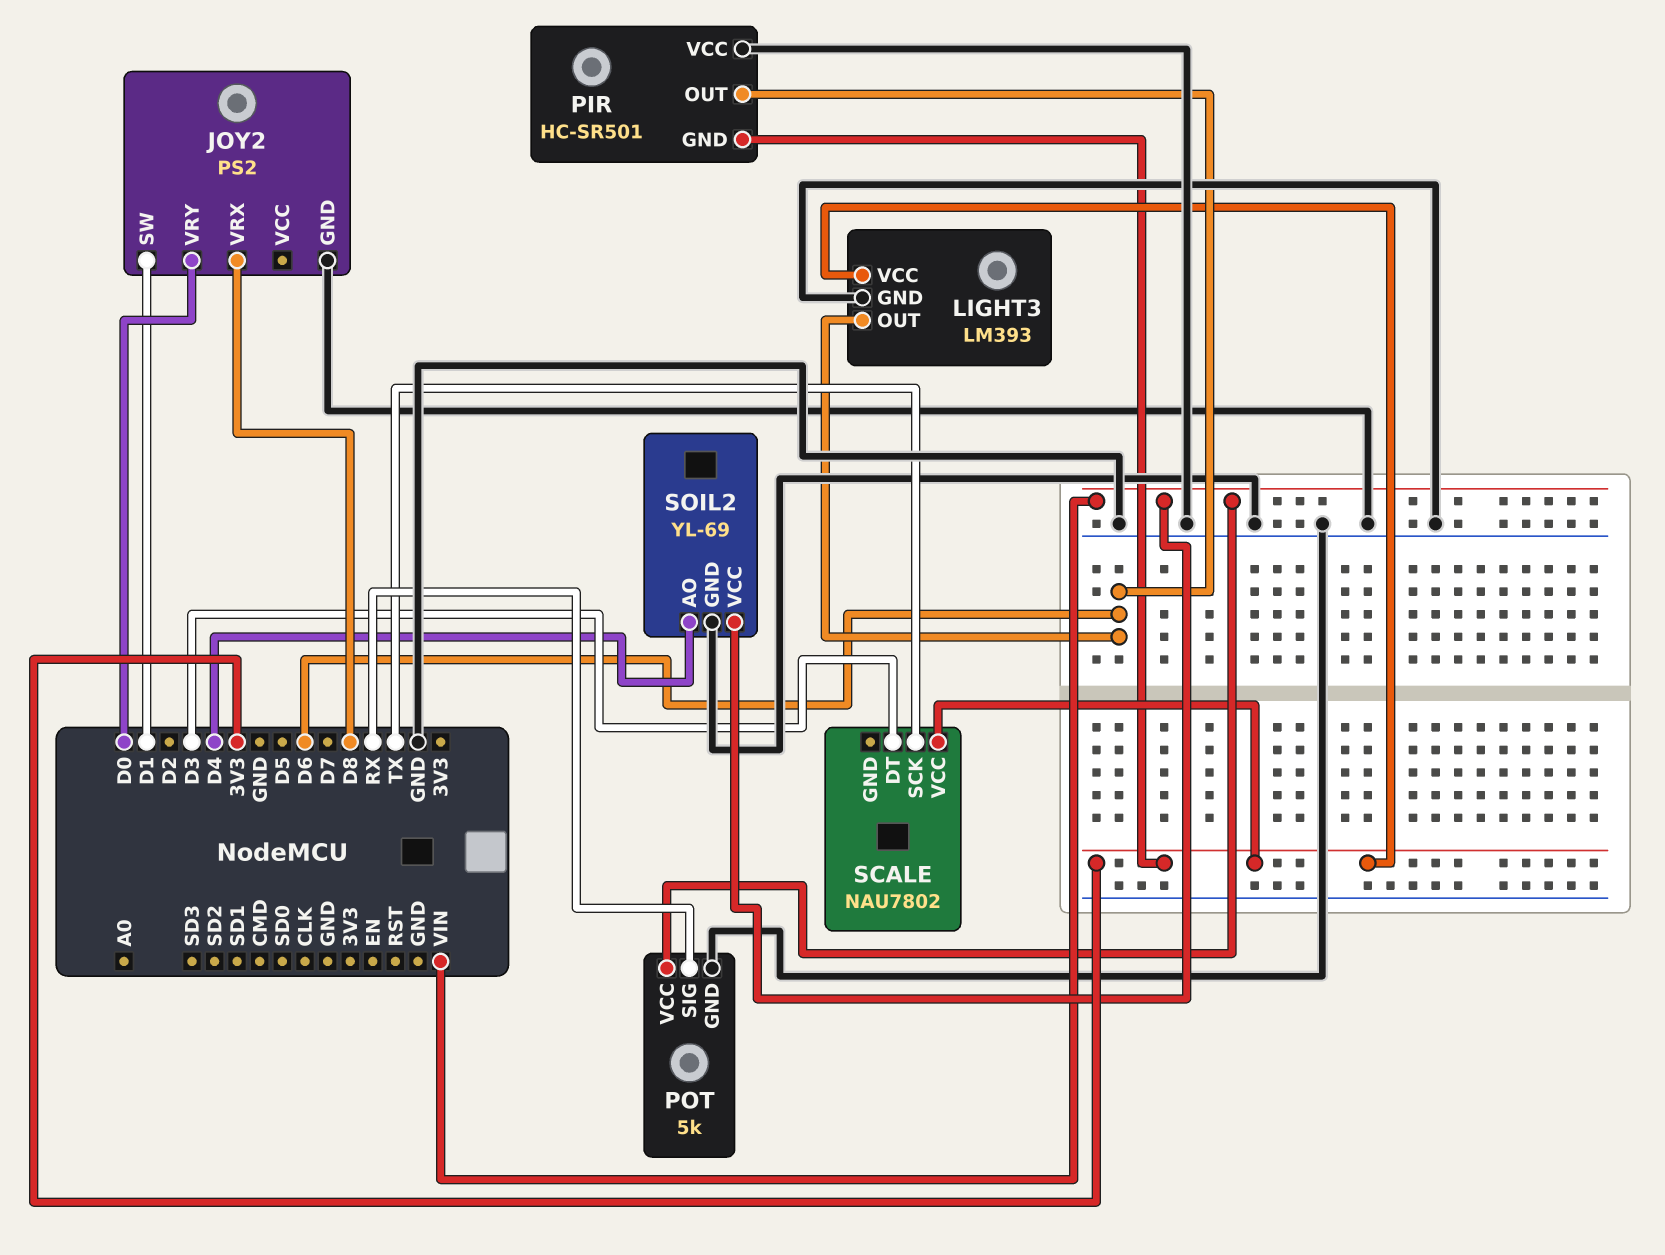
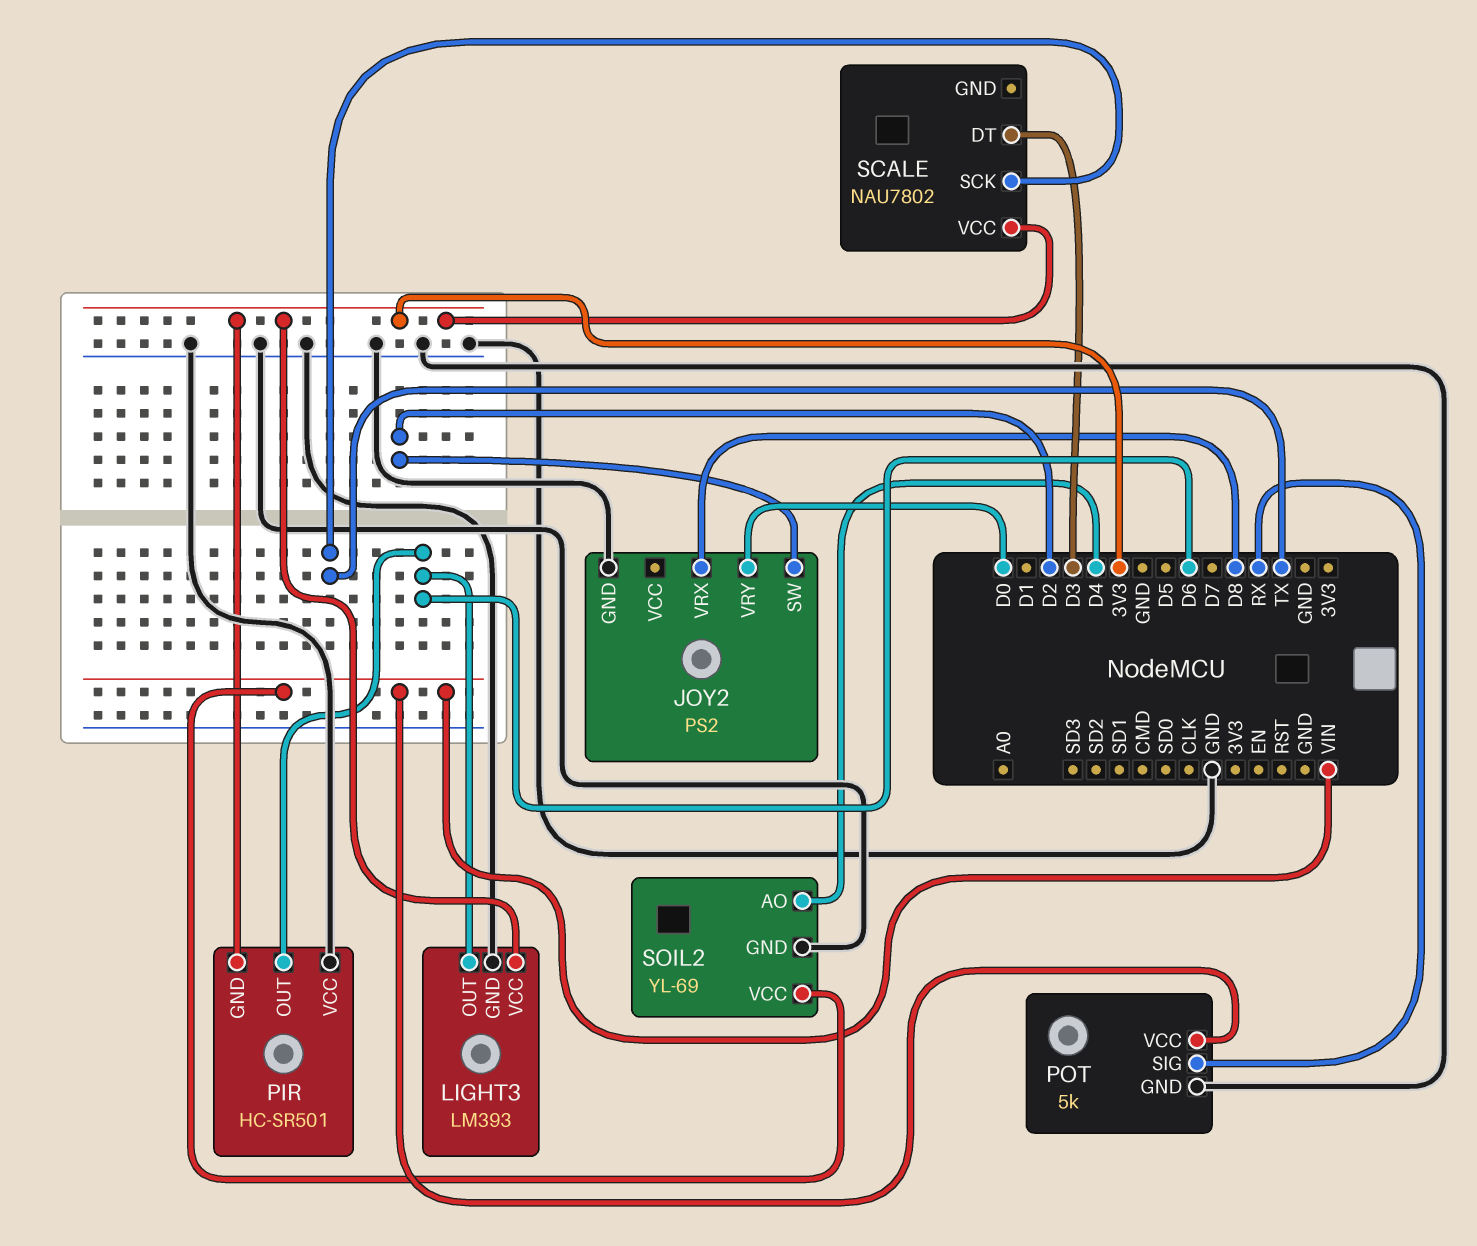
JOY2 pin SW: D1 -> D2

